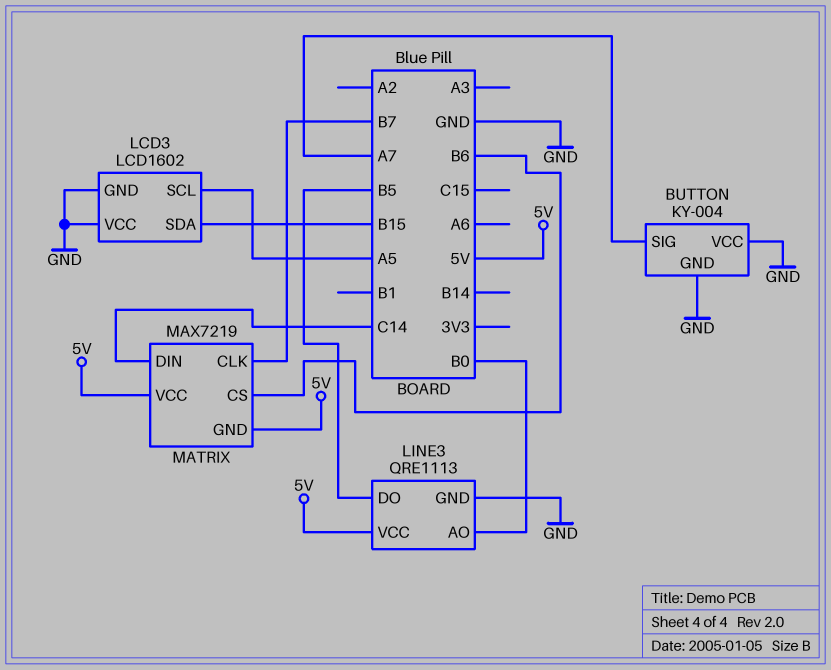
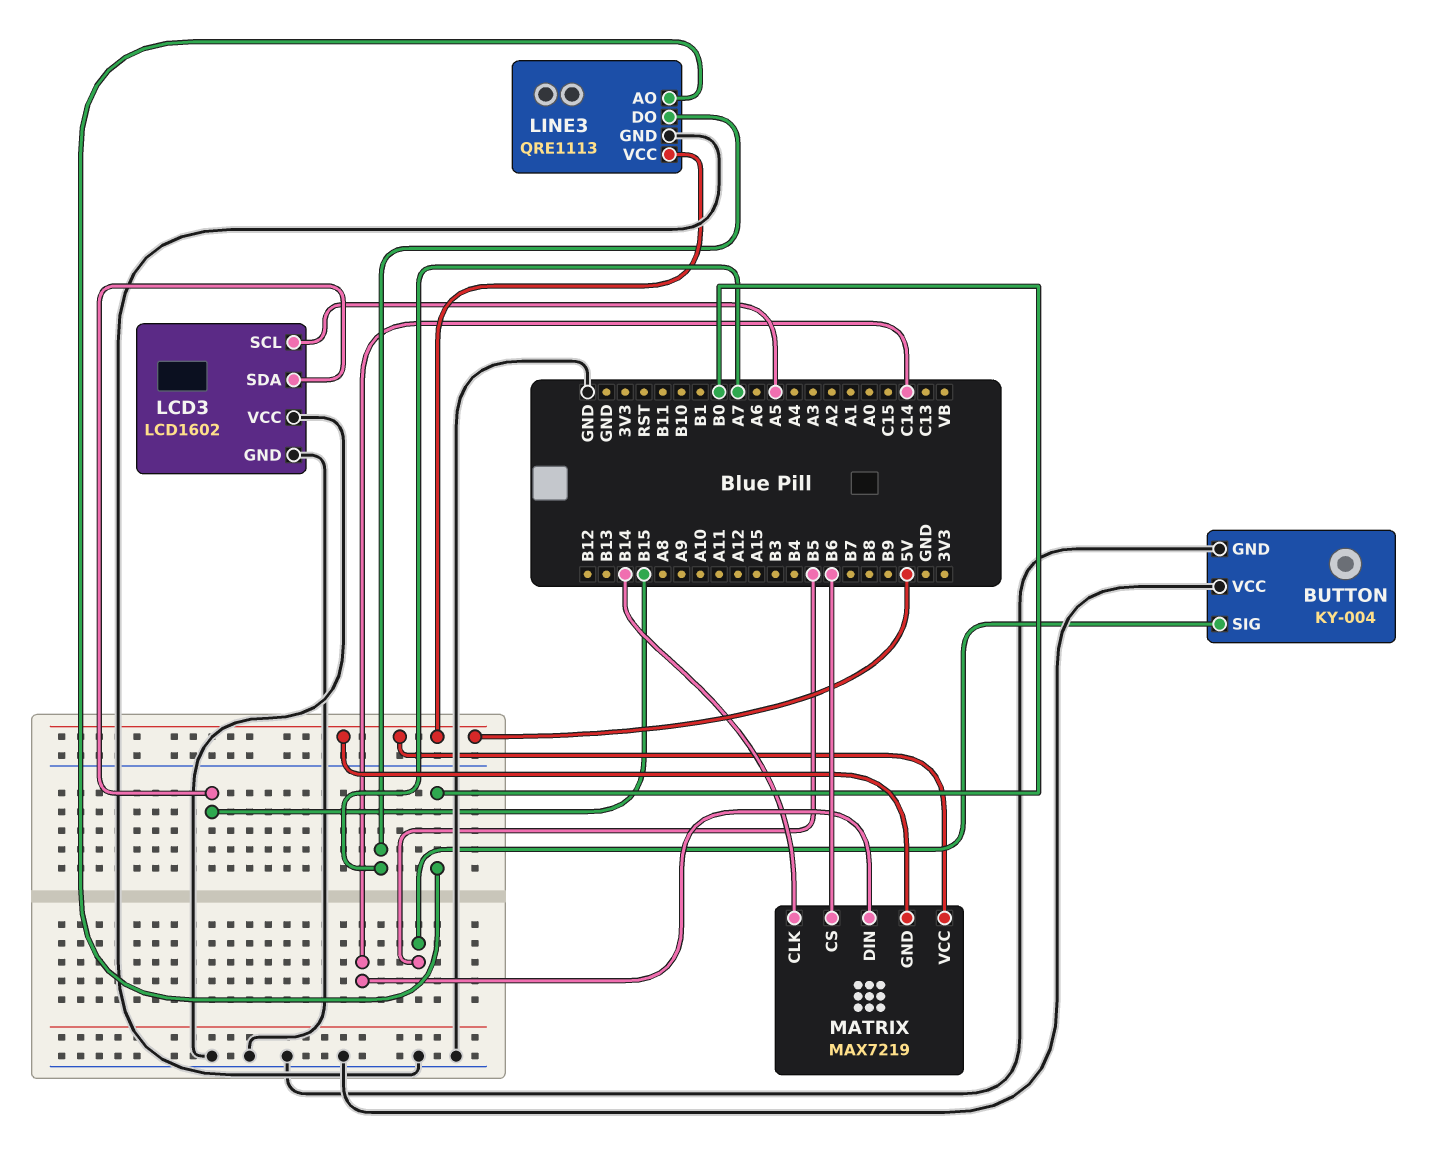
BUTTON pin SIG: A7 -> B5
LINE3 pin DO: B5 -> A7
MATRIX pin CLK: B7 -> B14

